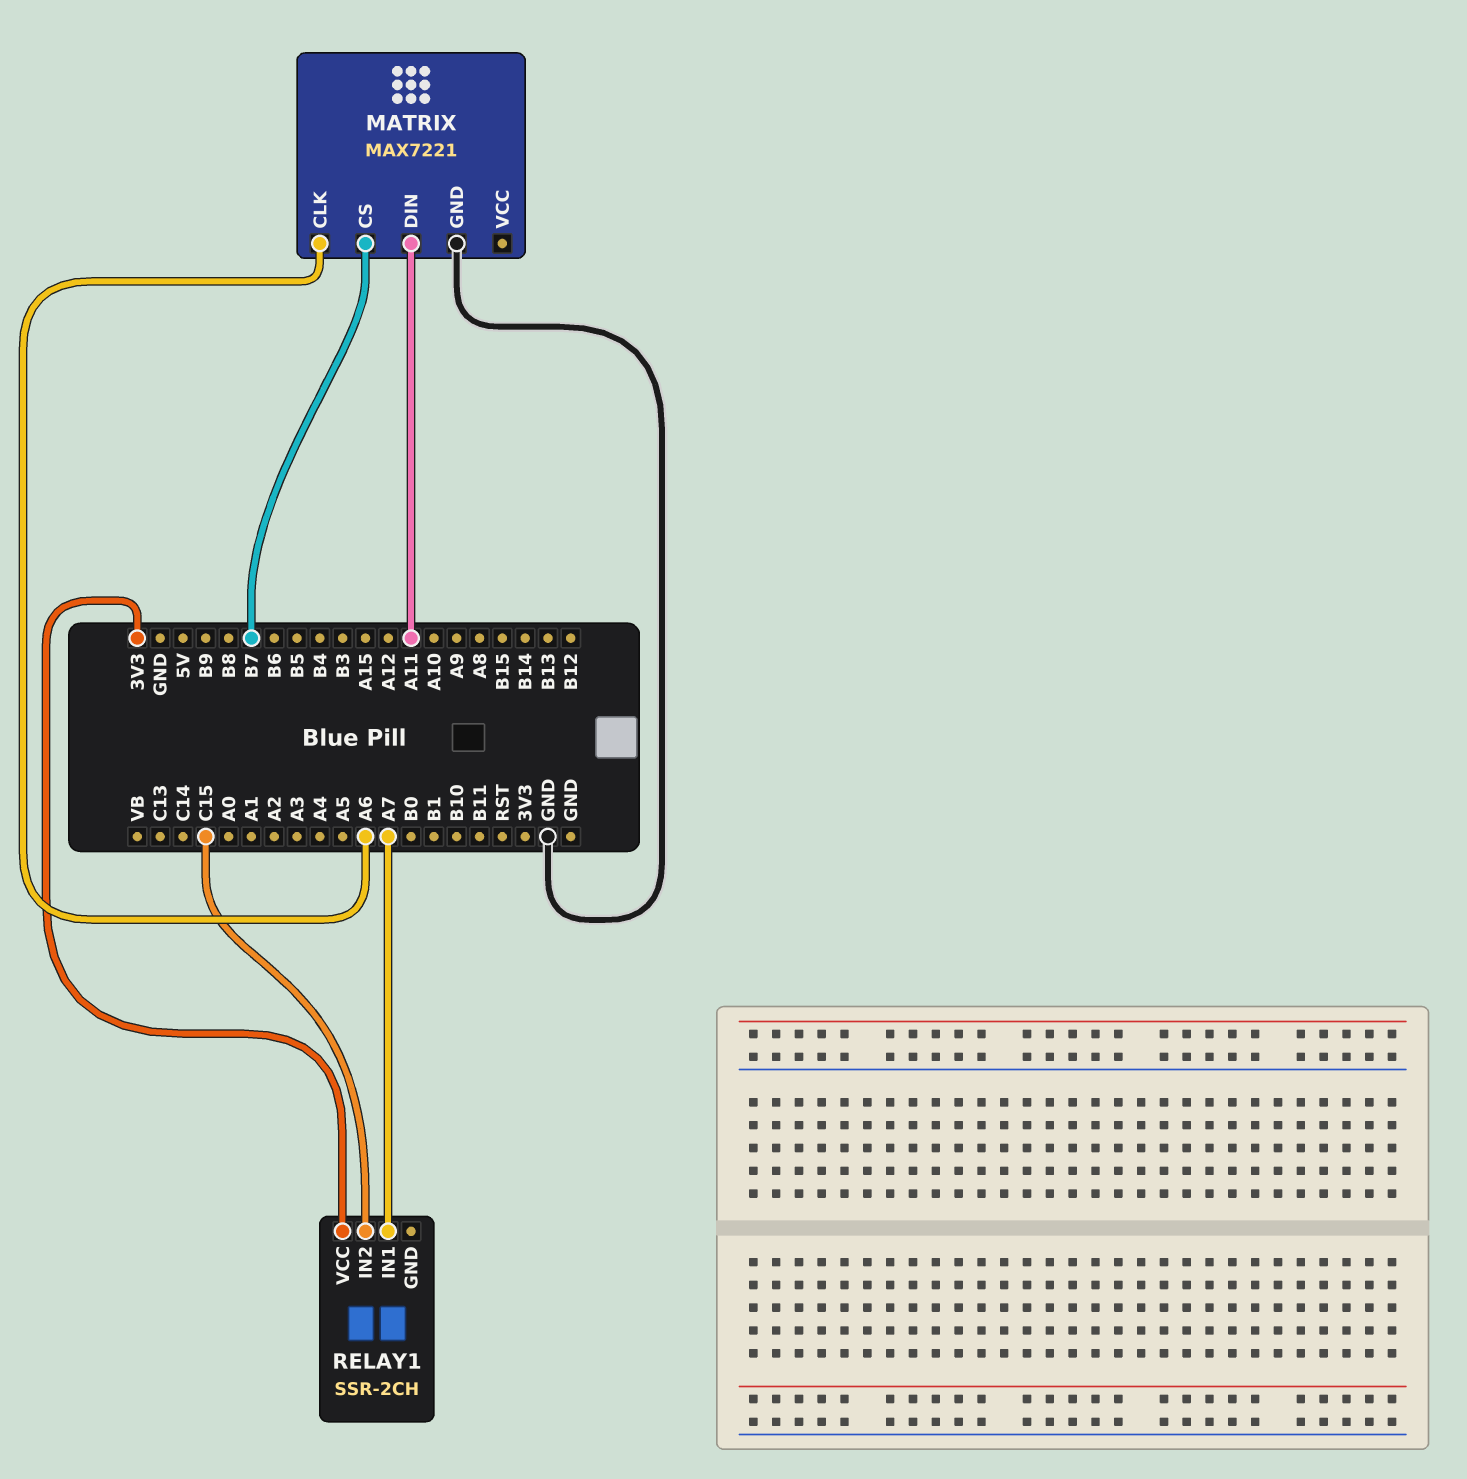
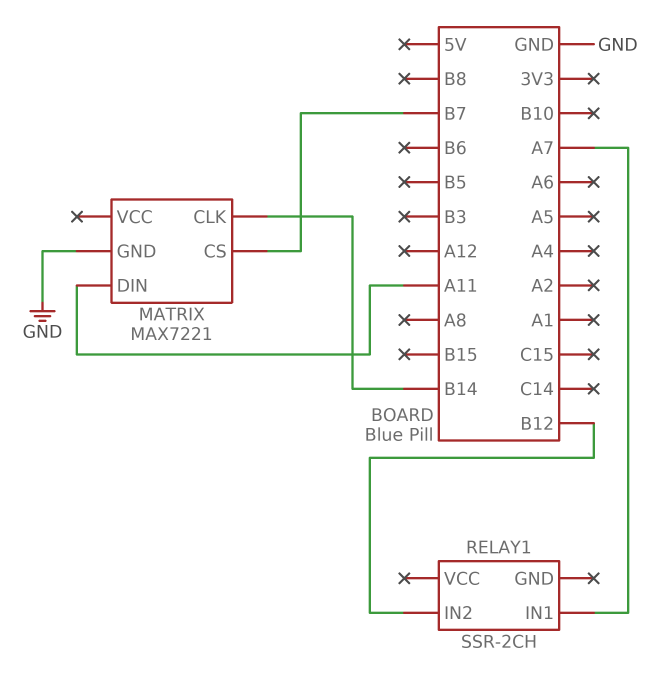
MATRIX pin CLK: A6 -> B14
RELAY1 pin IN2: C15 -> B12
RELAY1 pin VCC: 3V3 -> none

